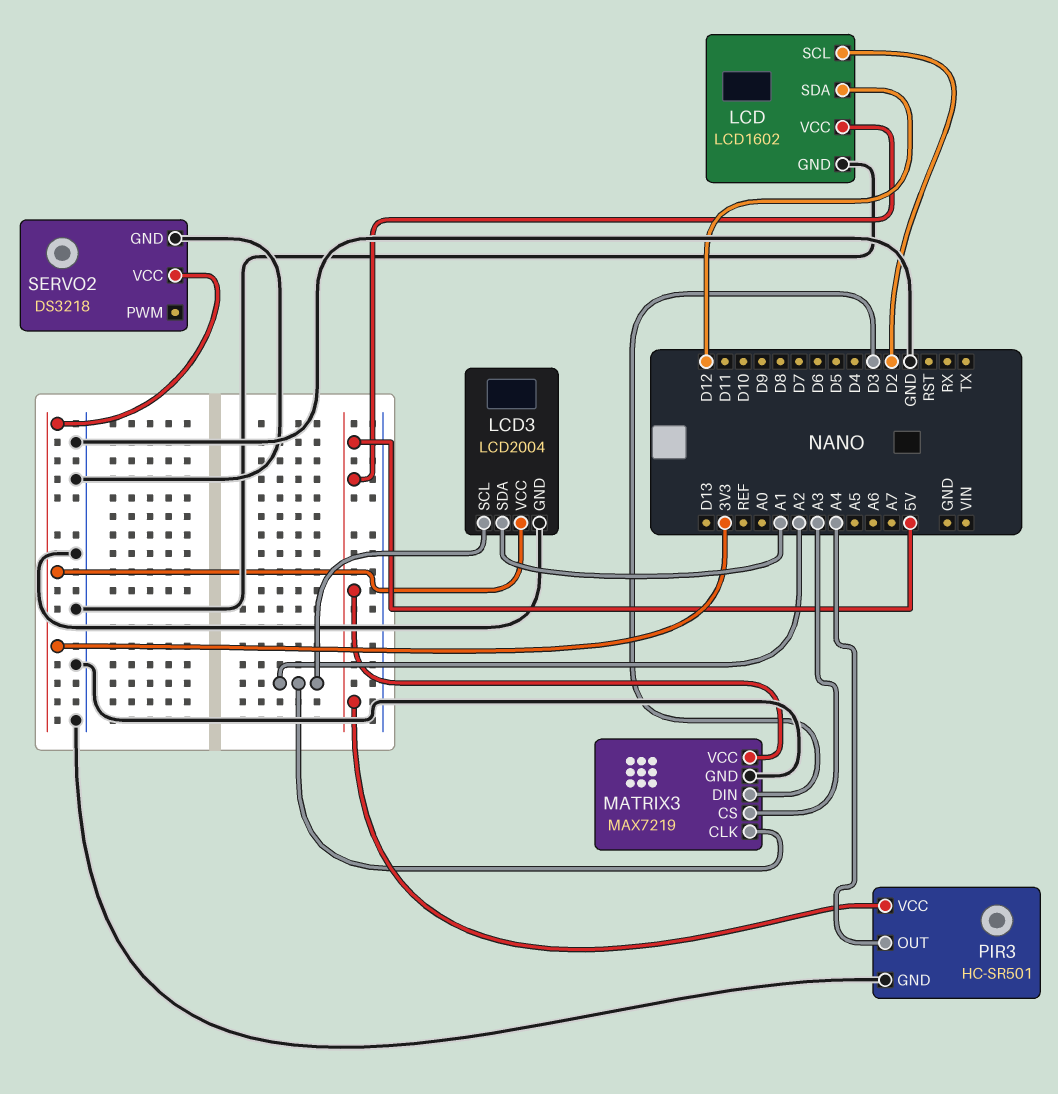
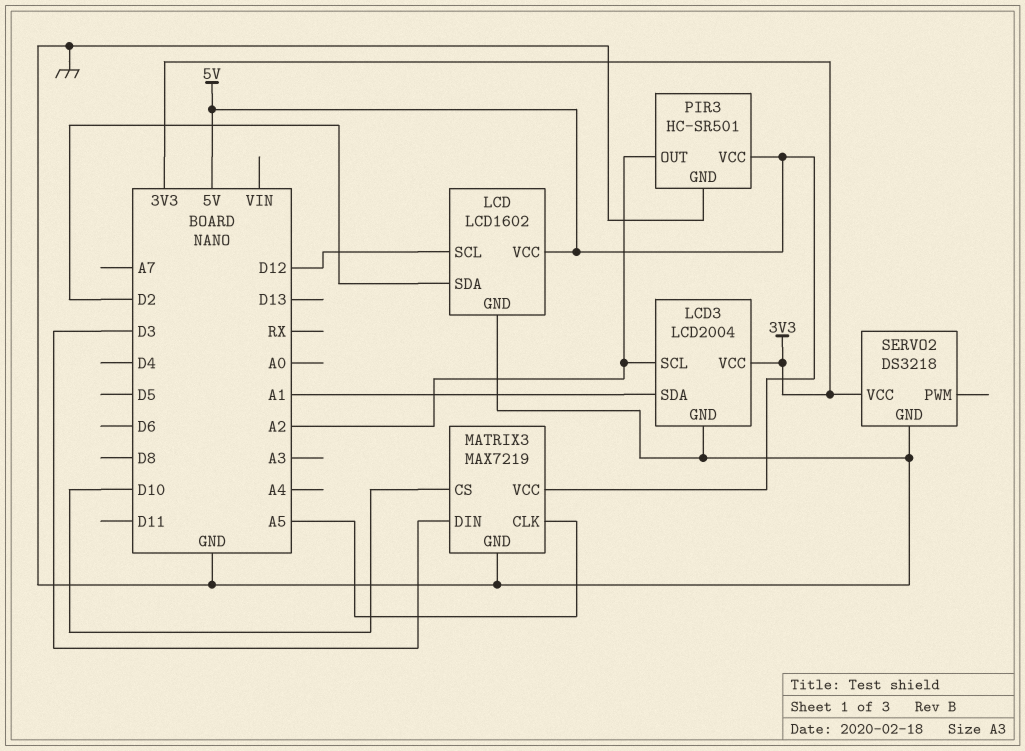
LCD pin SCL: D2 -> D12
LCD pin SDA: D12 -> D2
MATRIX3 pin CLK: A2 -> A5
MATRIX3 pin CS: A3 -> D10
PIR3 pin OUT: A4 -> A2

